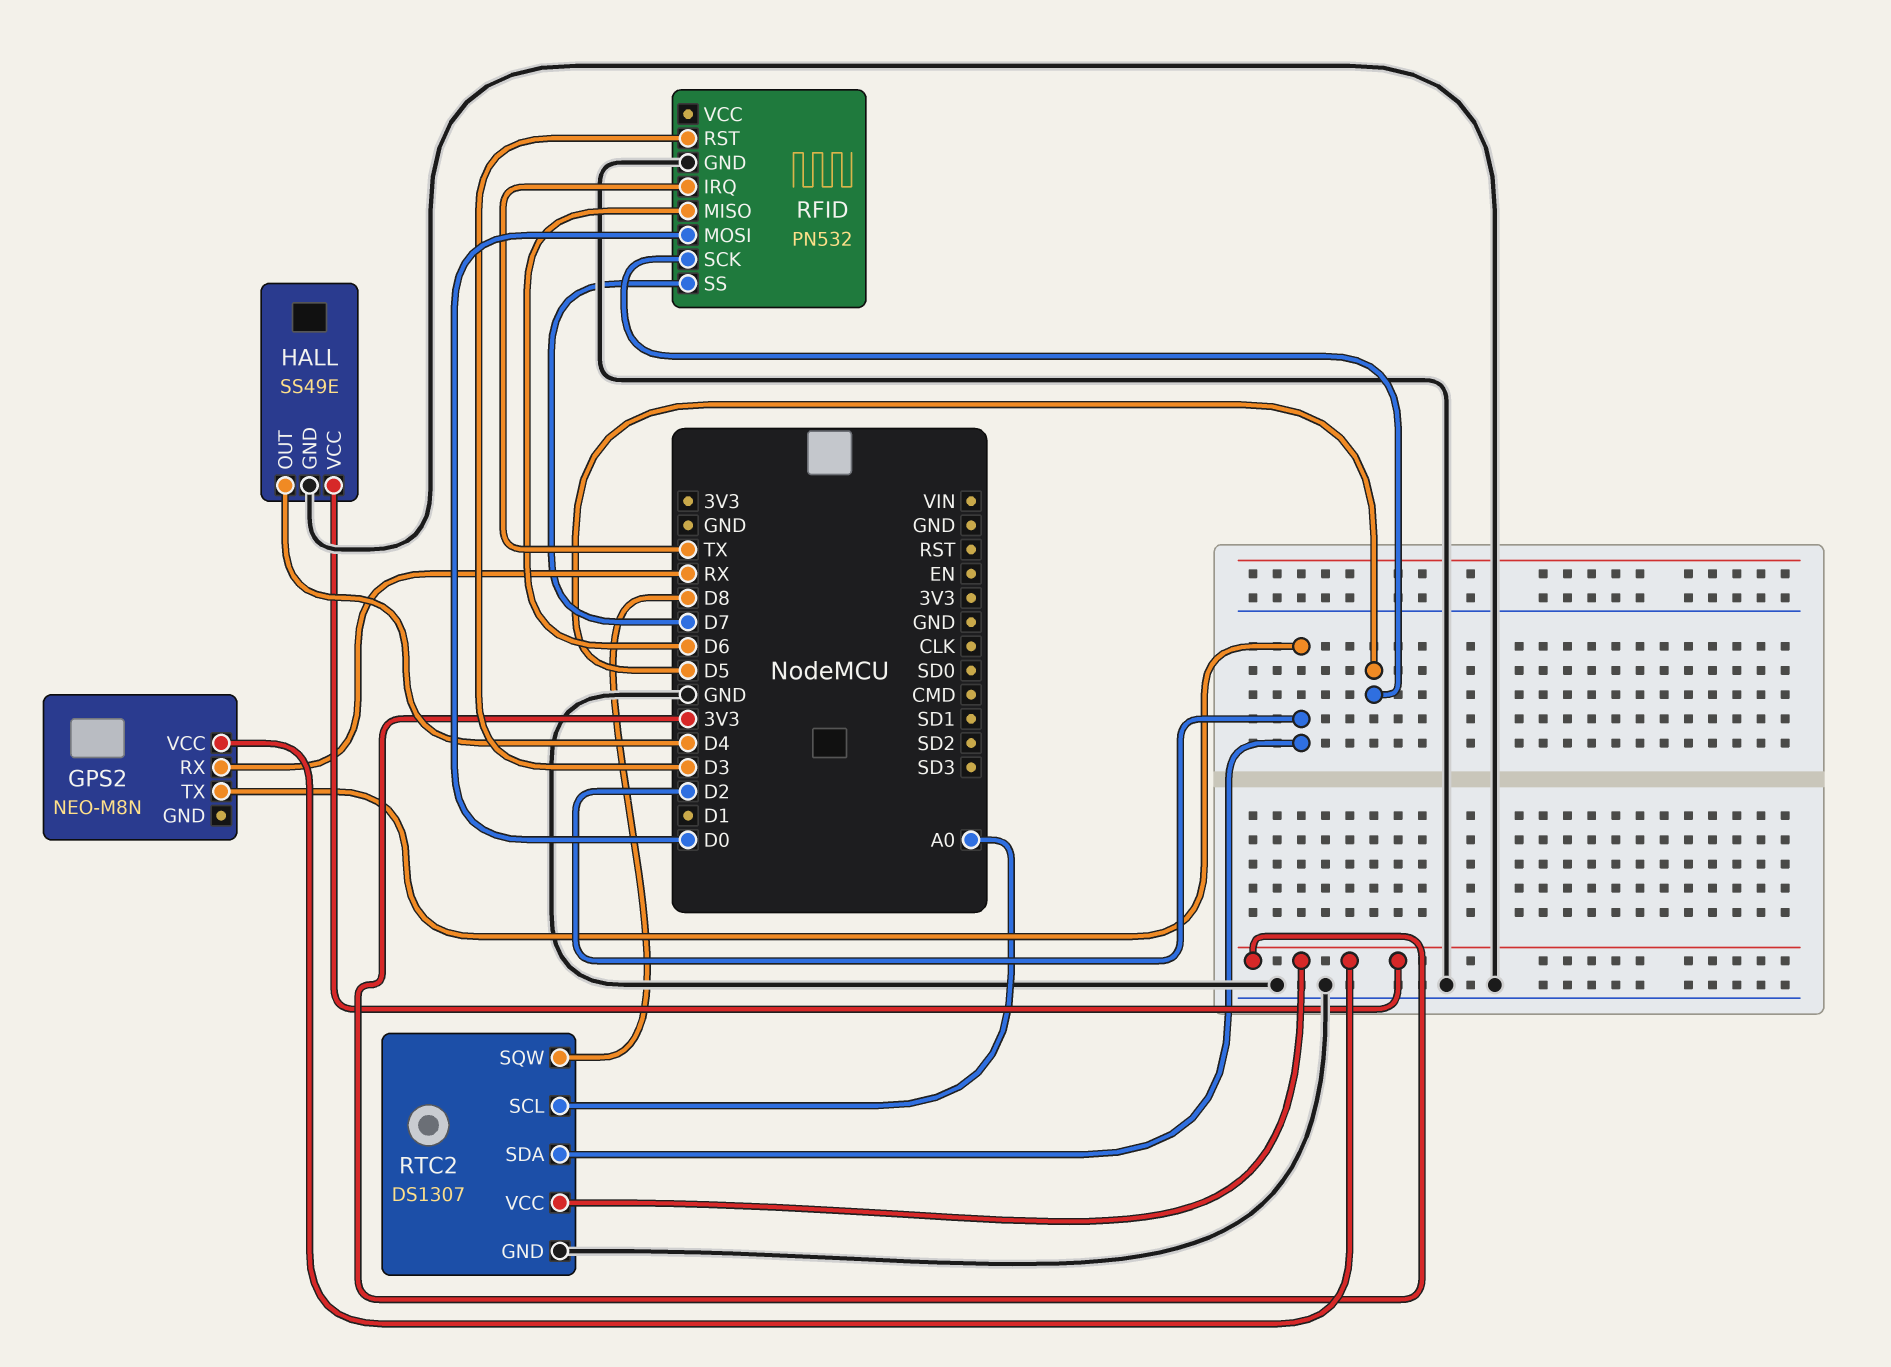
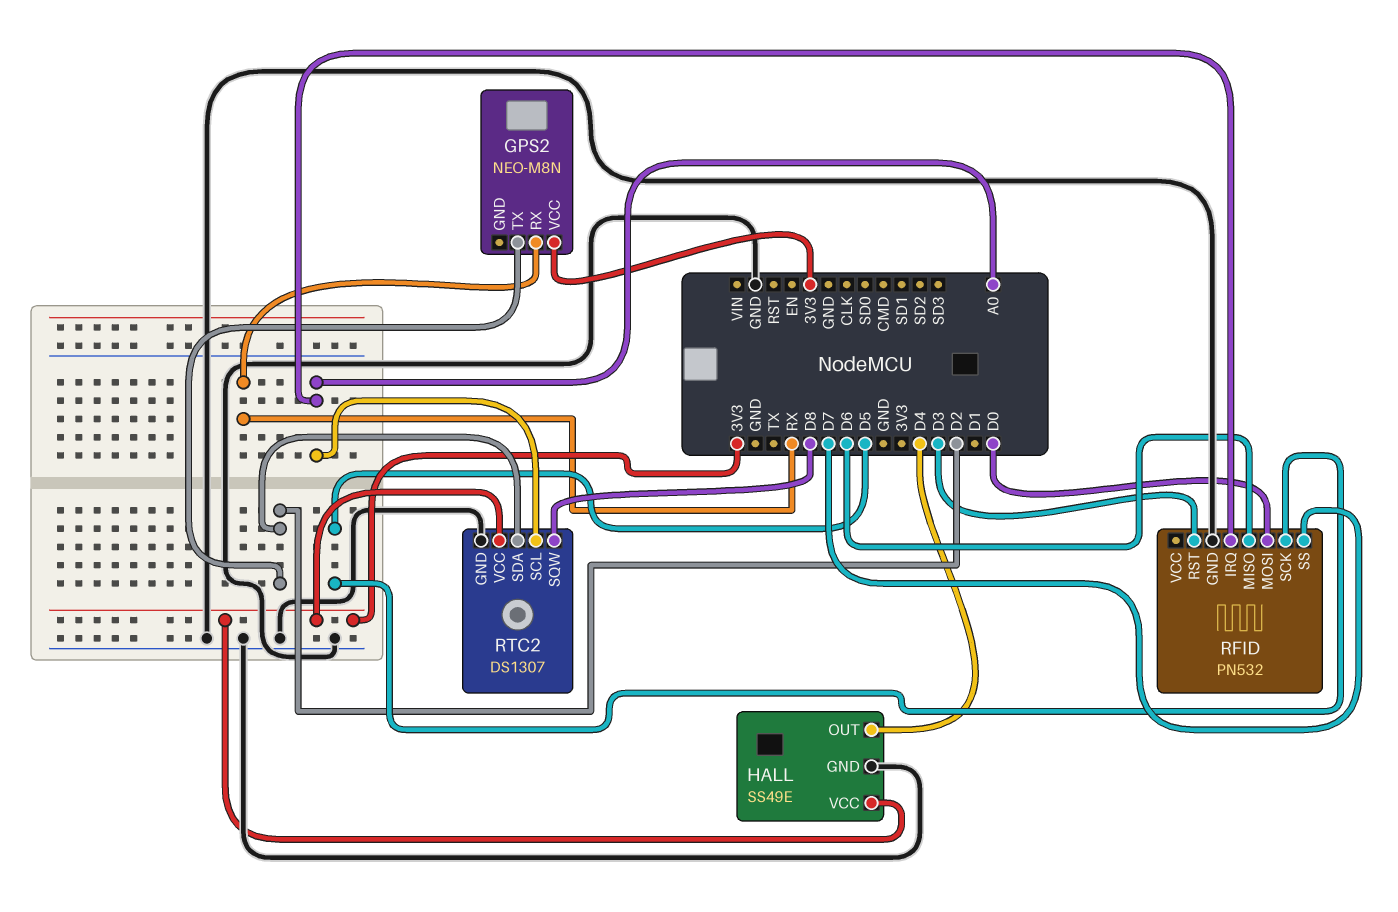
RFID pin IRQ: TX -> A0

